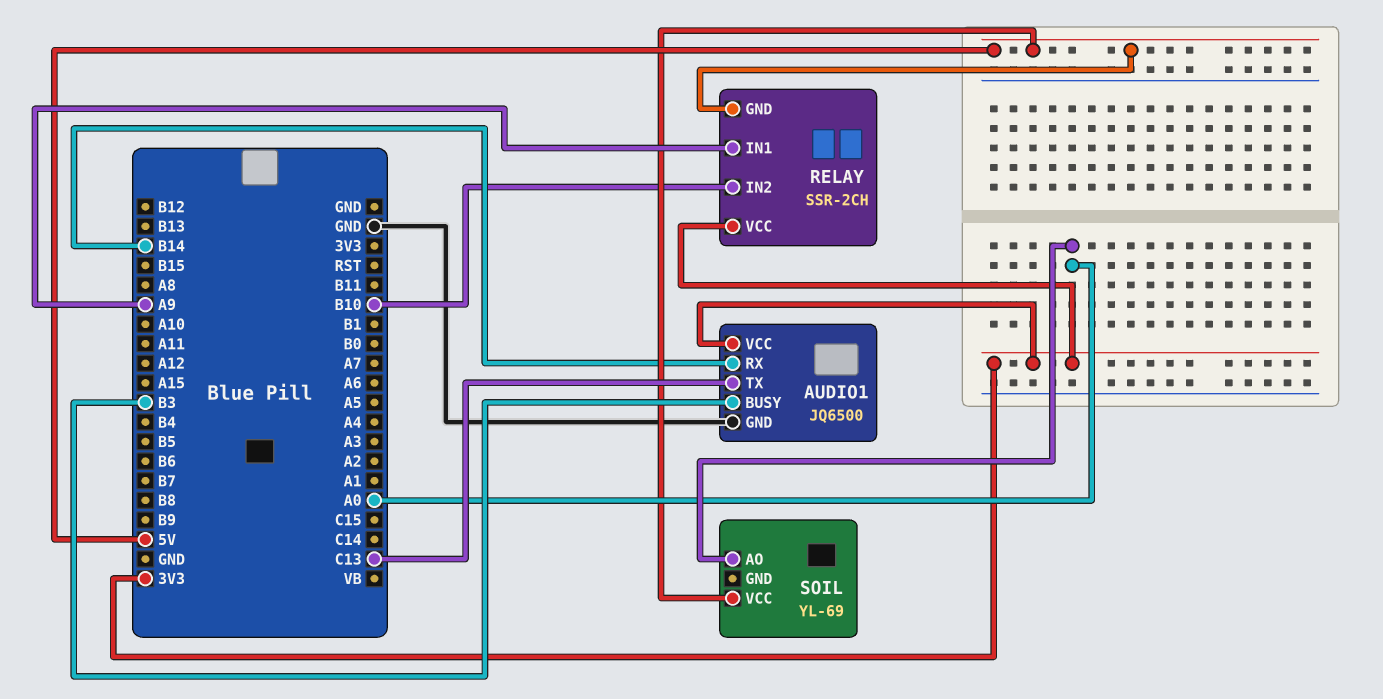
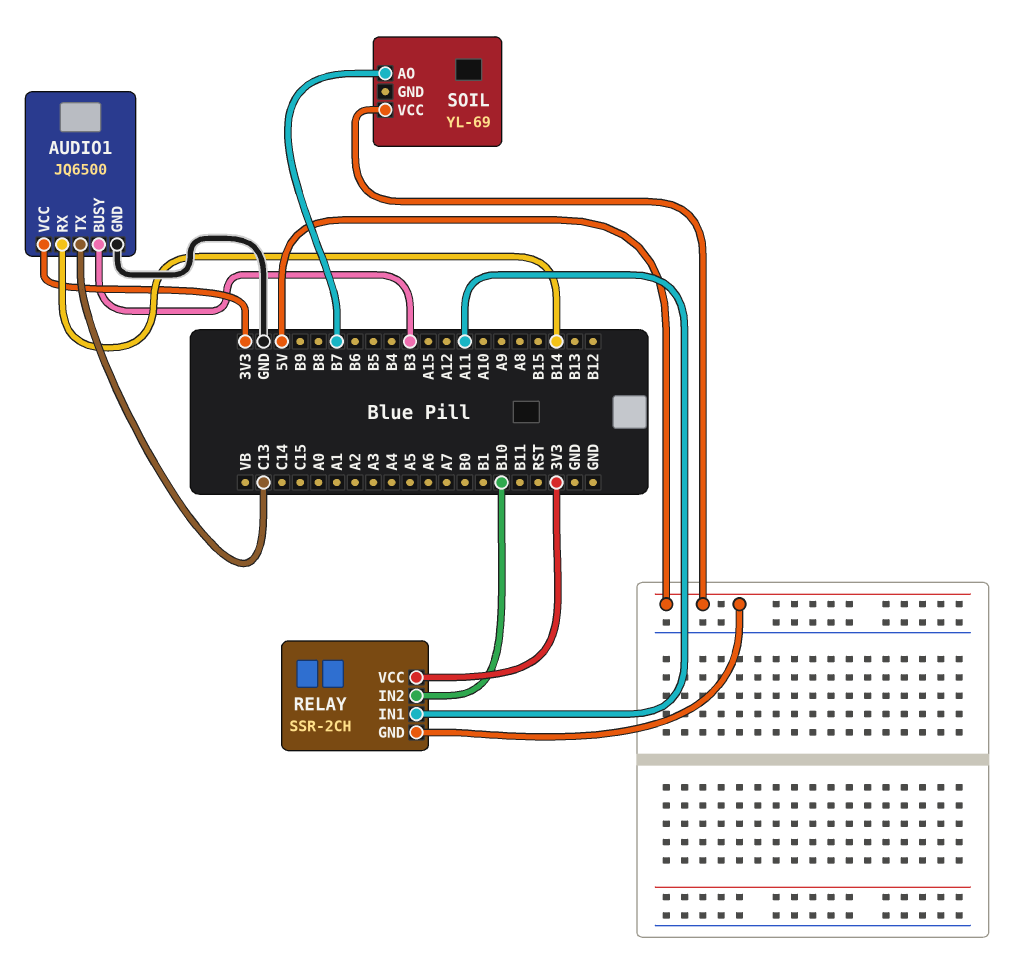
RELAY pin IN1: A9 -> A11
SOIL pin AO: A0 -> B7

